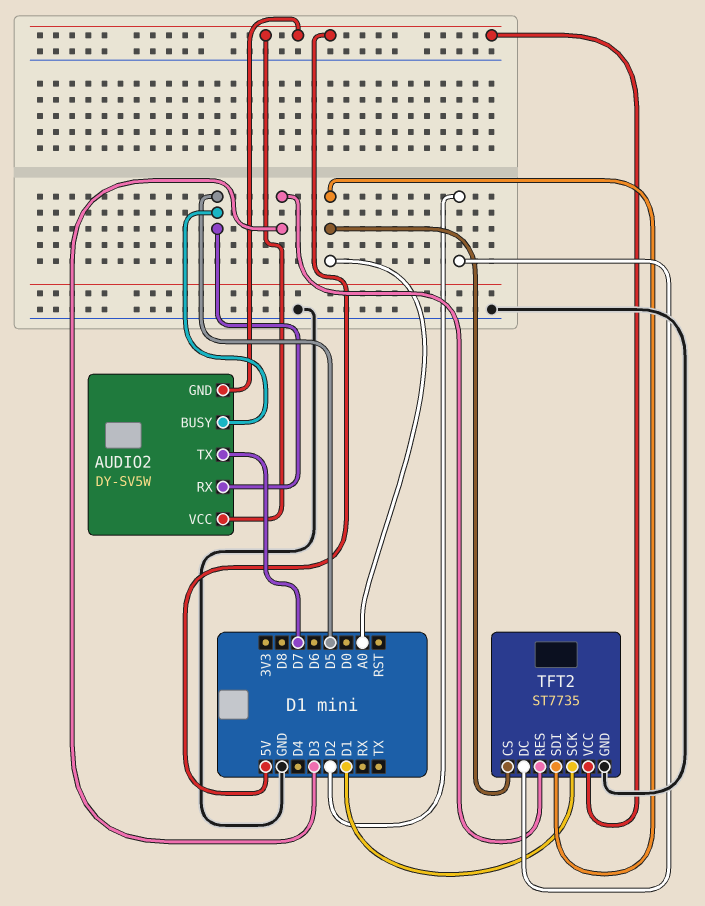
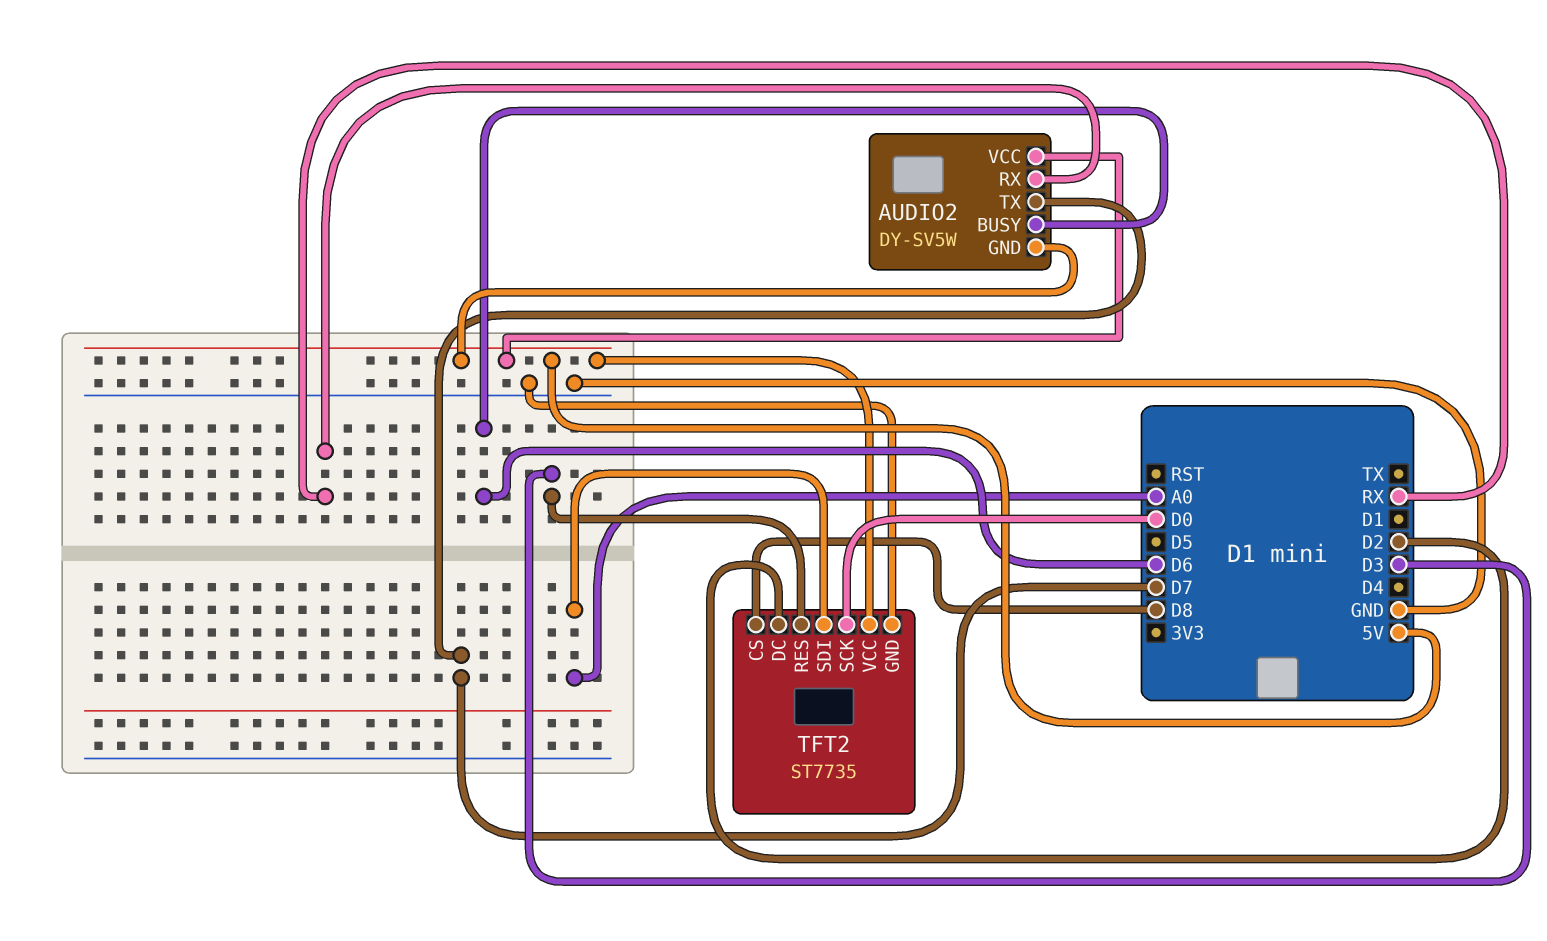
AUDIO2 pin BUSY: D5 -> D6
AUDIO2 pin RX: D5 -> RX
TFT2 pin CS: A0 -> D8
TFT2 pin SCK: D1 -> D0

